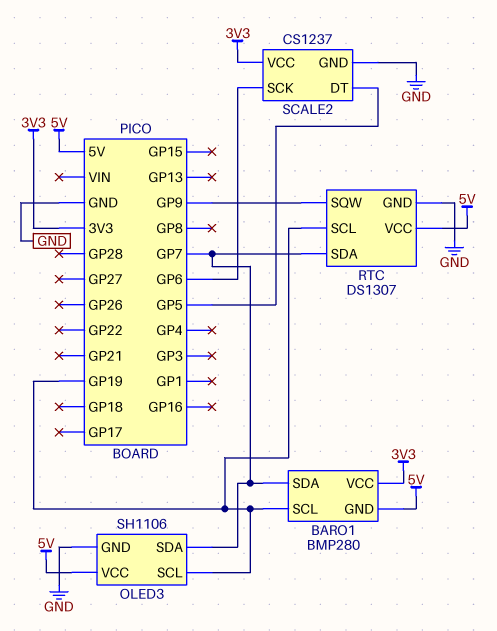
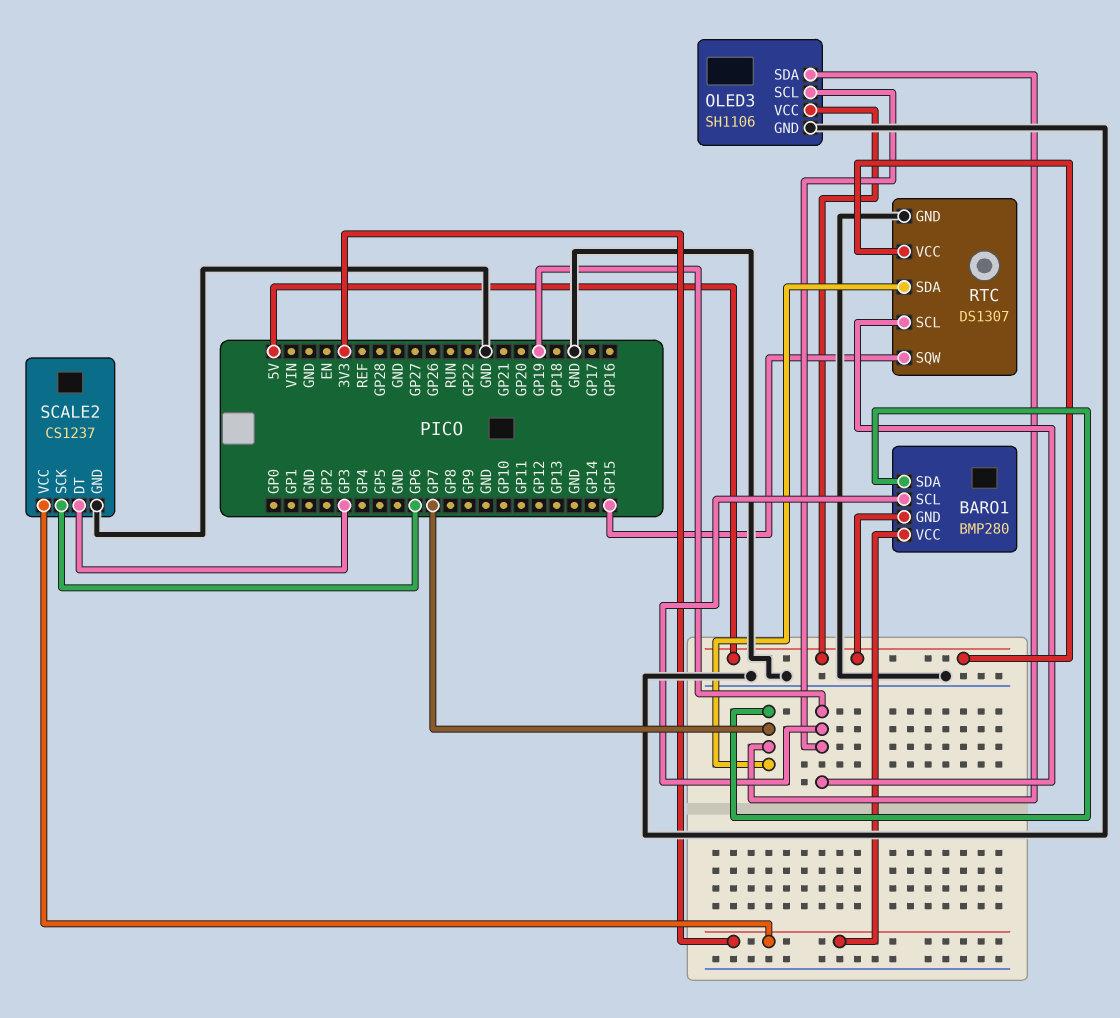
RTC pin SQW: GP9 -> GP15
SCALE2 pin DT: GP5 -> GP3

